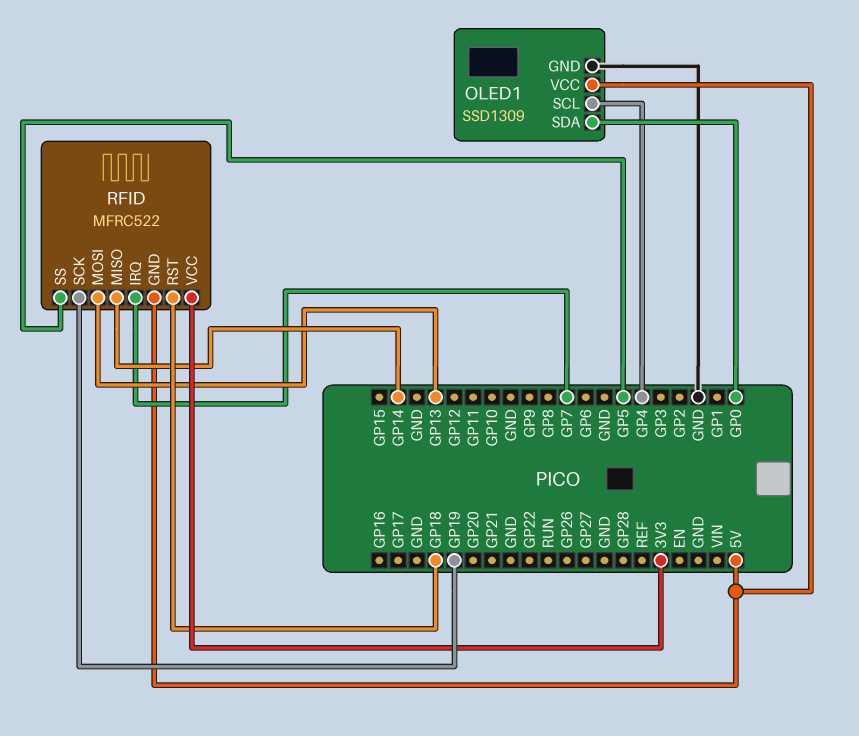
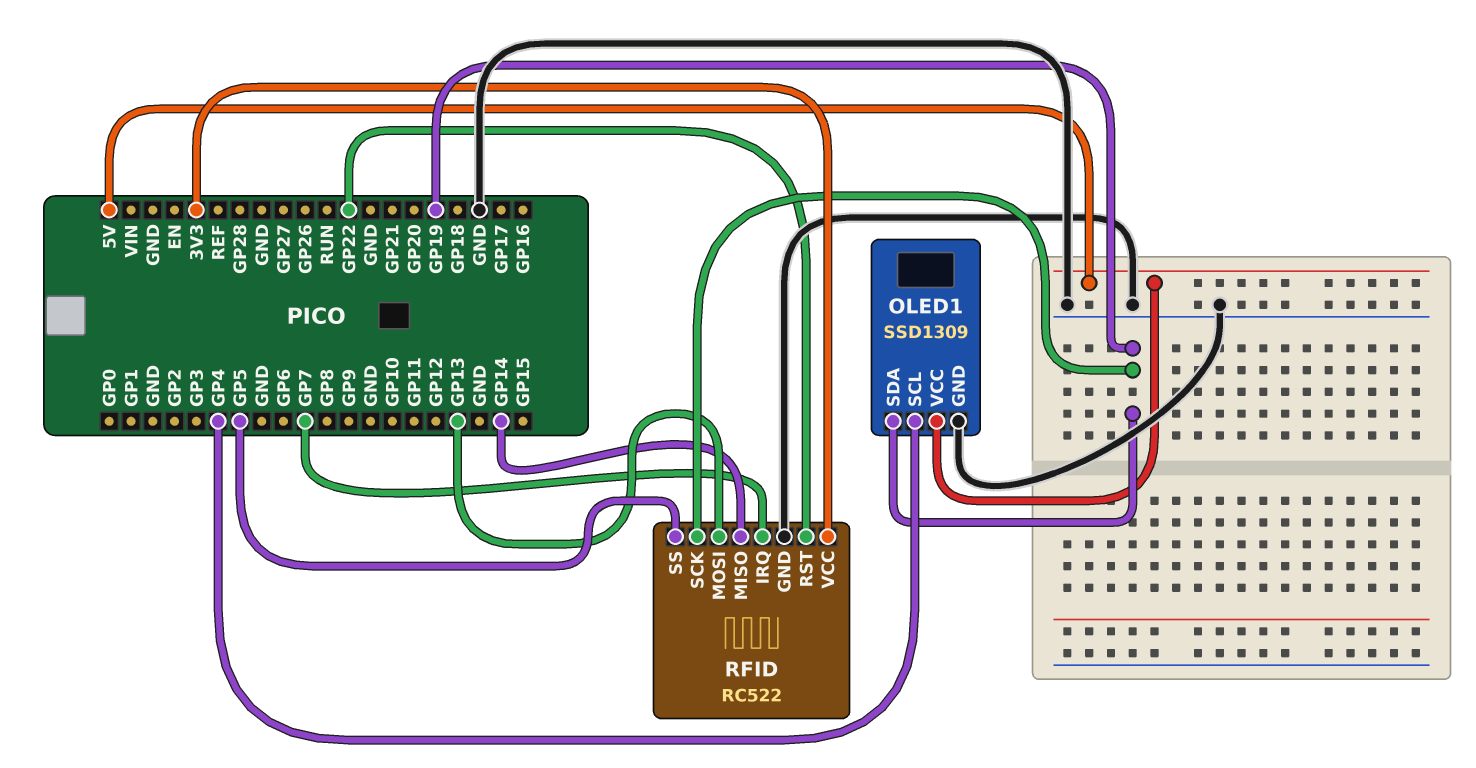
OLED1 pin SDA: GP0 -> GP19
RFID: MFRC522 -> RC522
RFID pin GND: 5V -> GND
RFID pin RST: GP18 -> GP22

